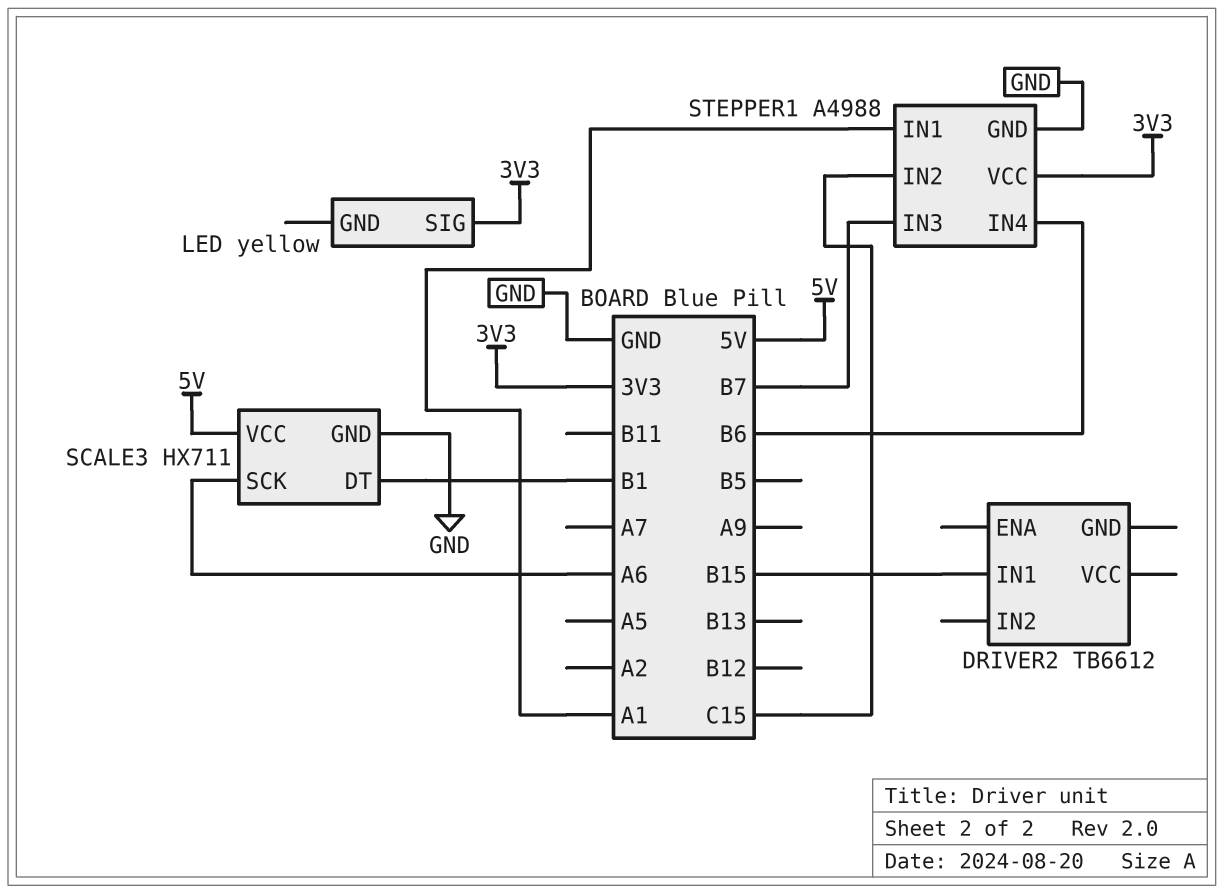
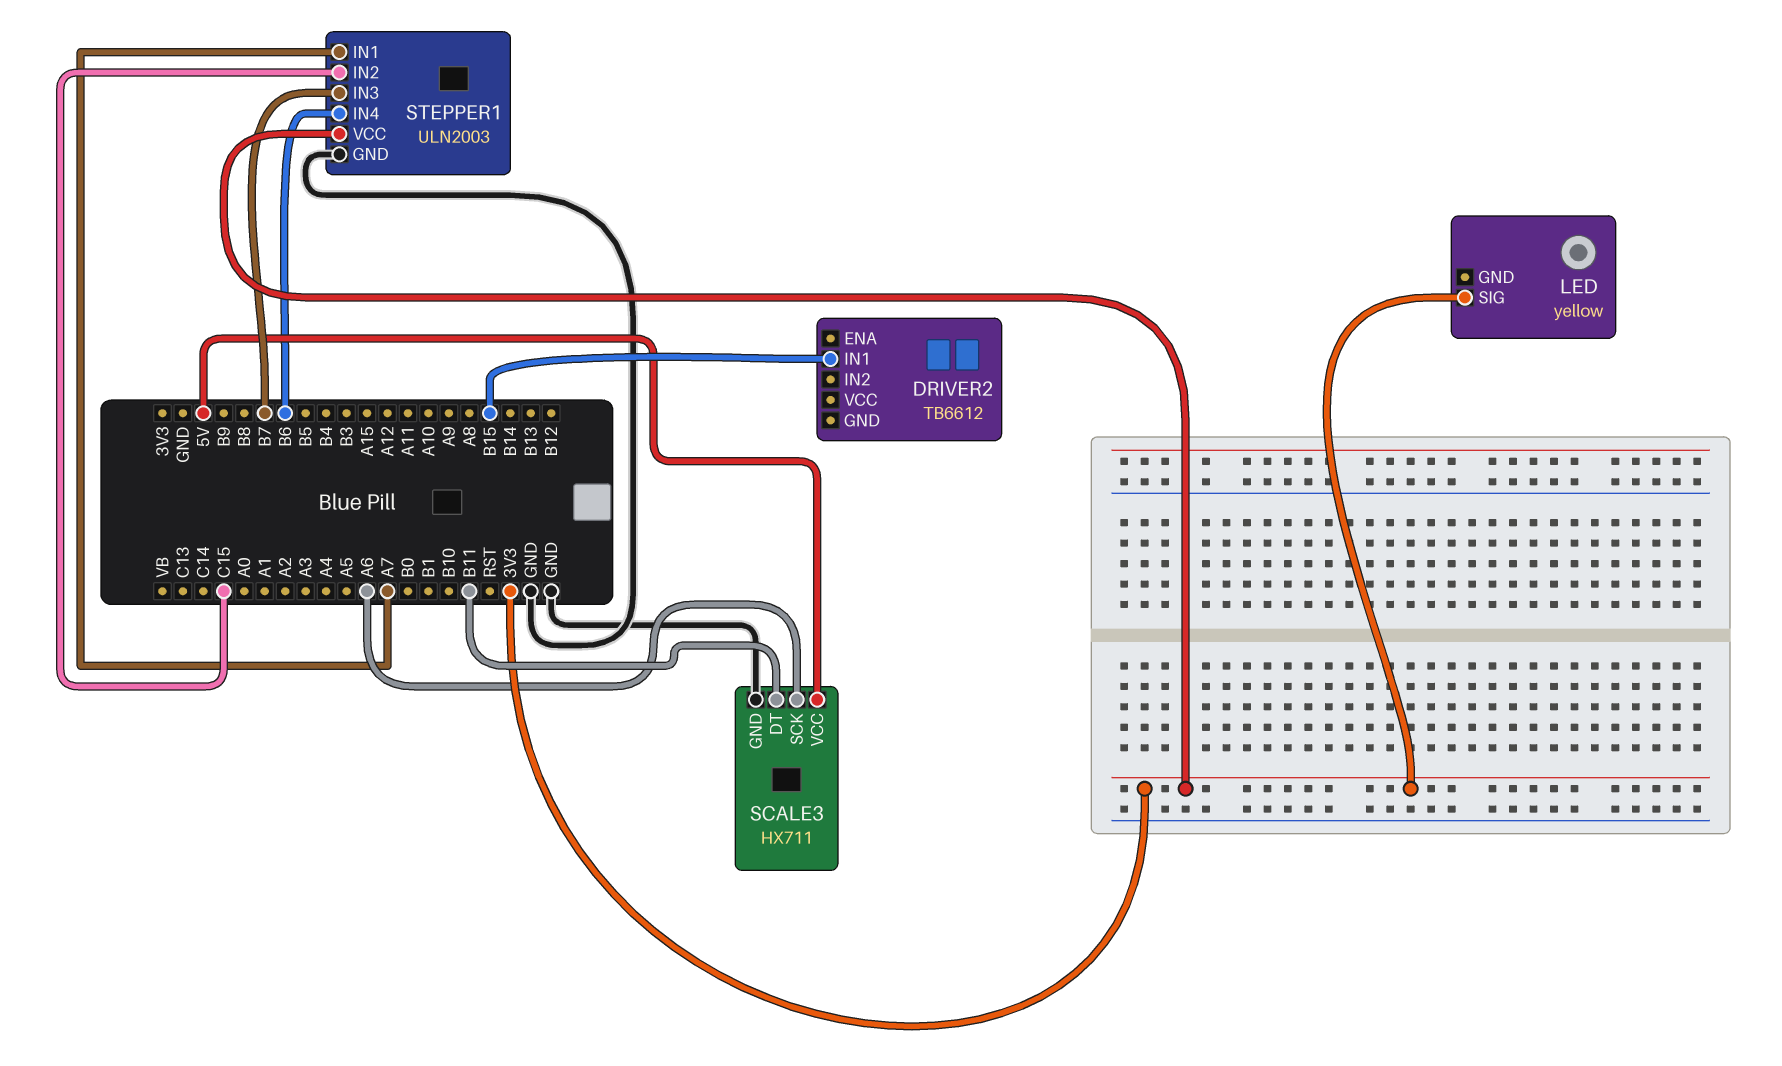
SCALE3 pin DT: B1 -> B11
STEPPER1: A4988 -> ULN2003
STEPPER1 pin IN1: A1 -> A7

